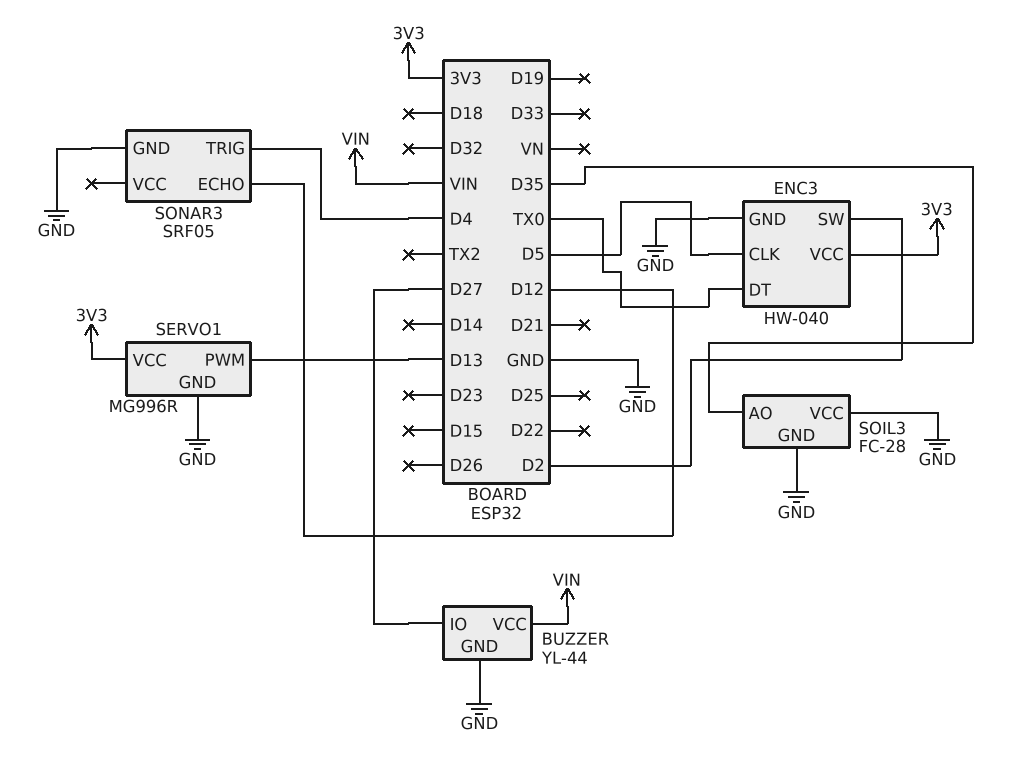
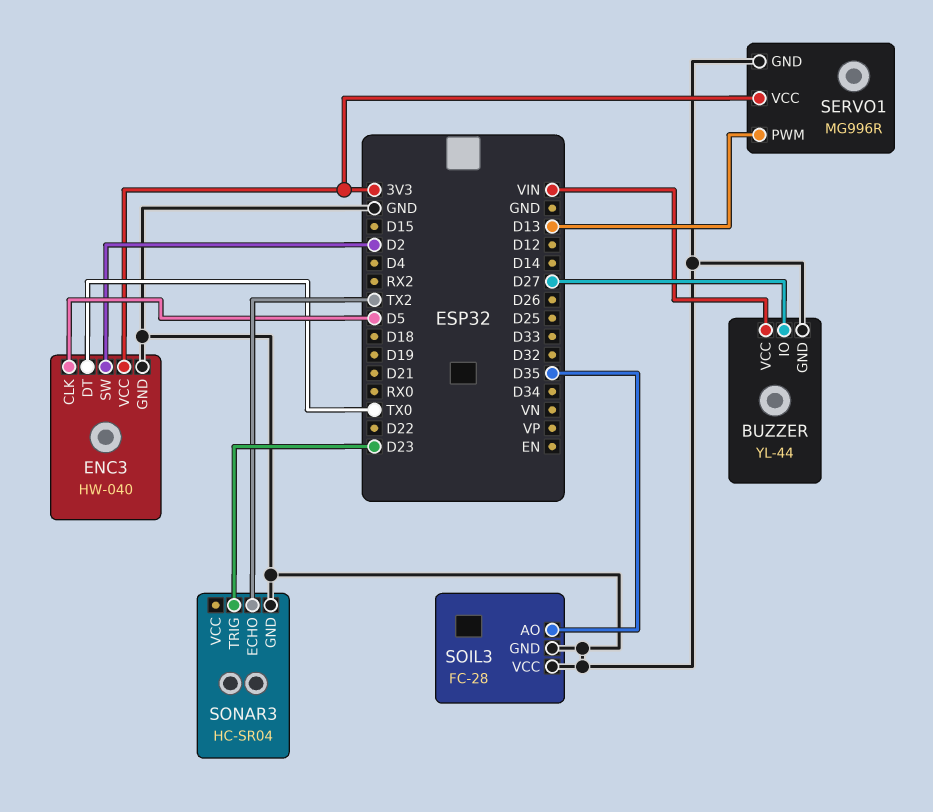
SONAR3: SRF05 -> HC-SR04
SONAR3 pin ECHO: D12 -> TX2
SONAR3 pin TRIG: D4 -> D23

